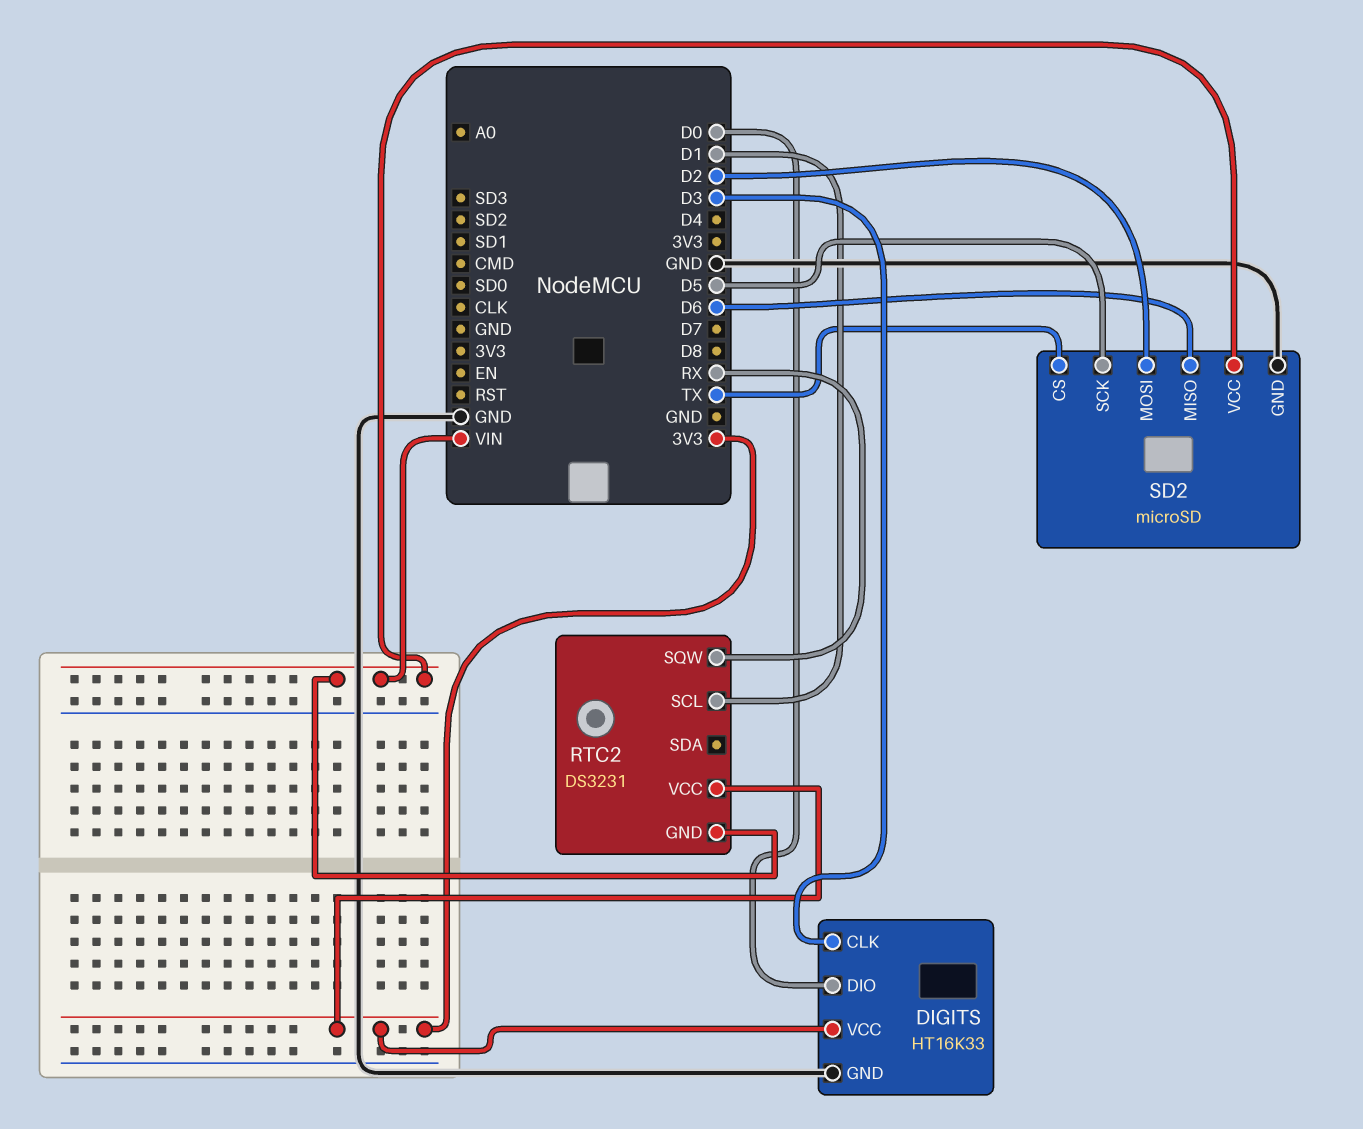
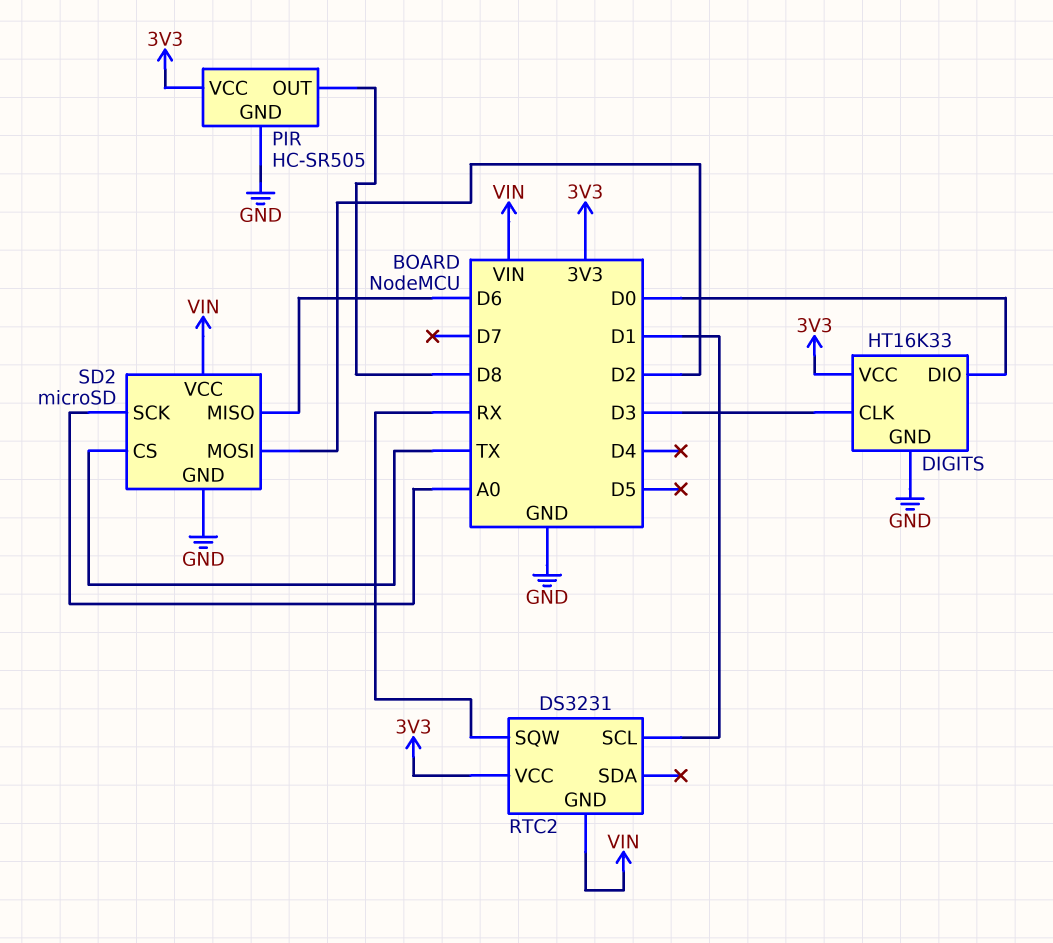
PIR: none -> HC-SR505
PIR pin GND: none -> GND
PIR pin OUT: none -> D8
PIR pin VCC: none -> 3V3
SD2 pin SCK: D5 -> A0

